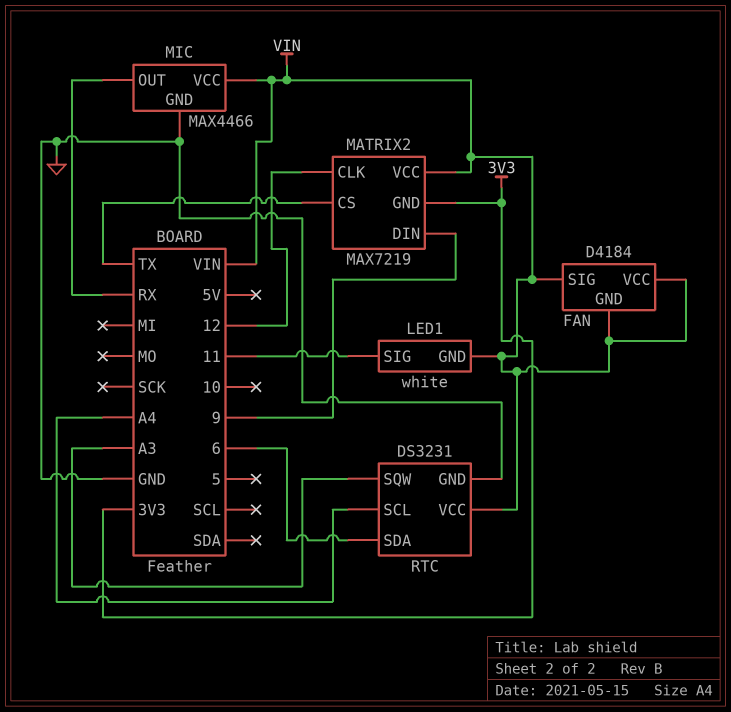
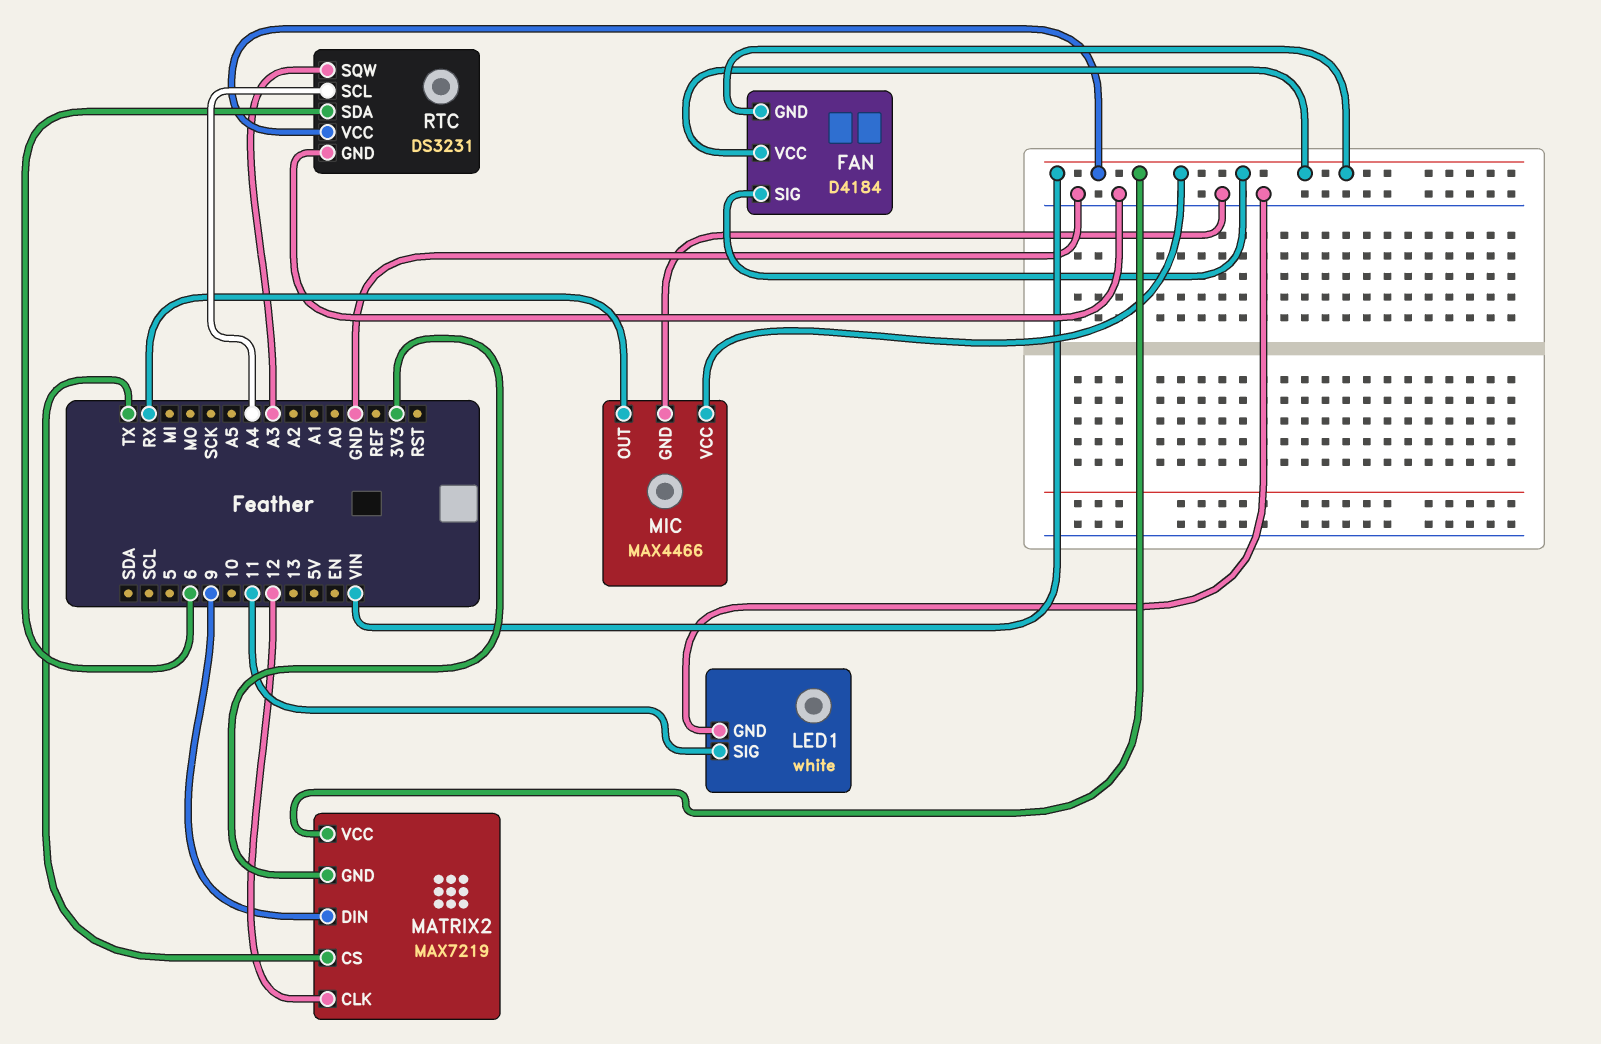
LED1 pin GND: VIN -> GND

